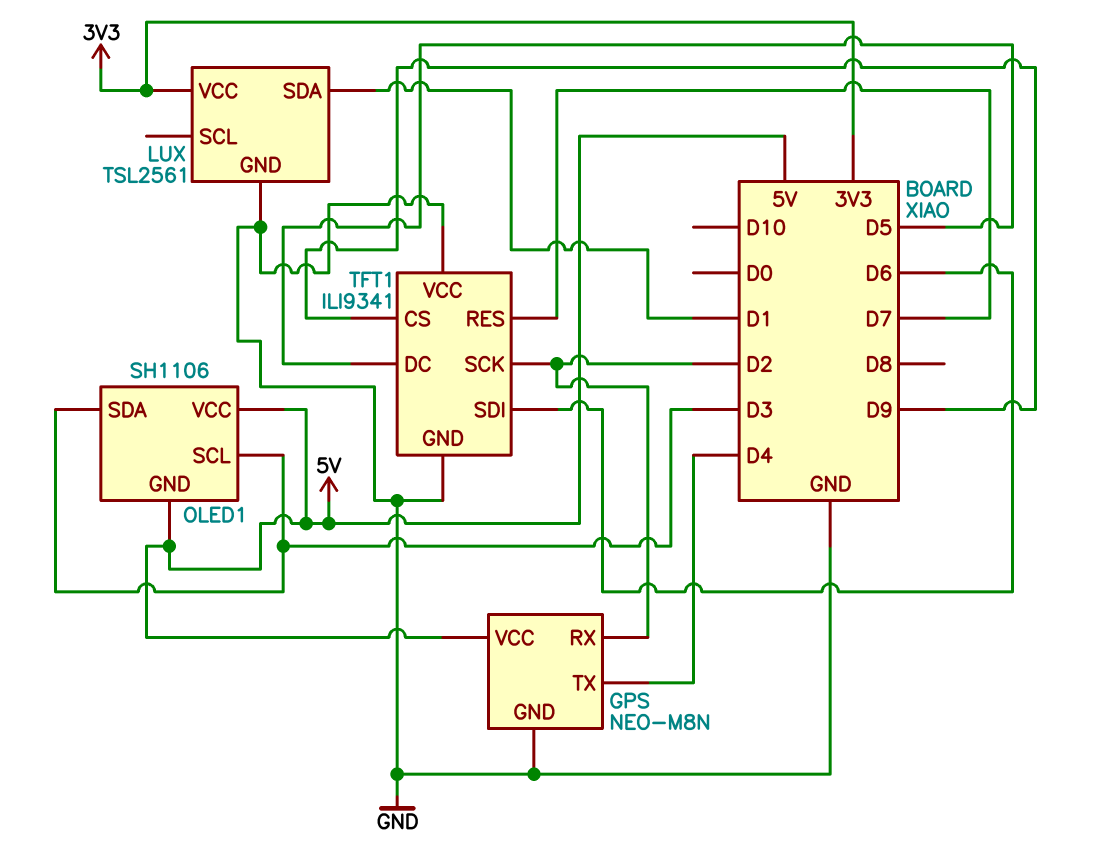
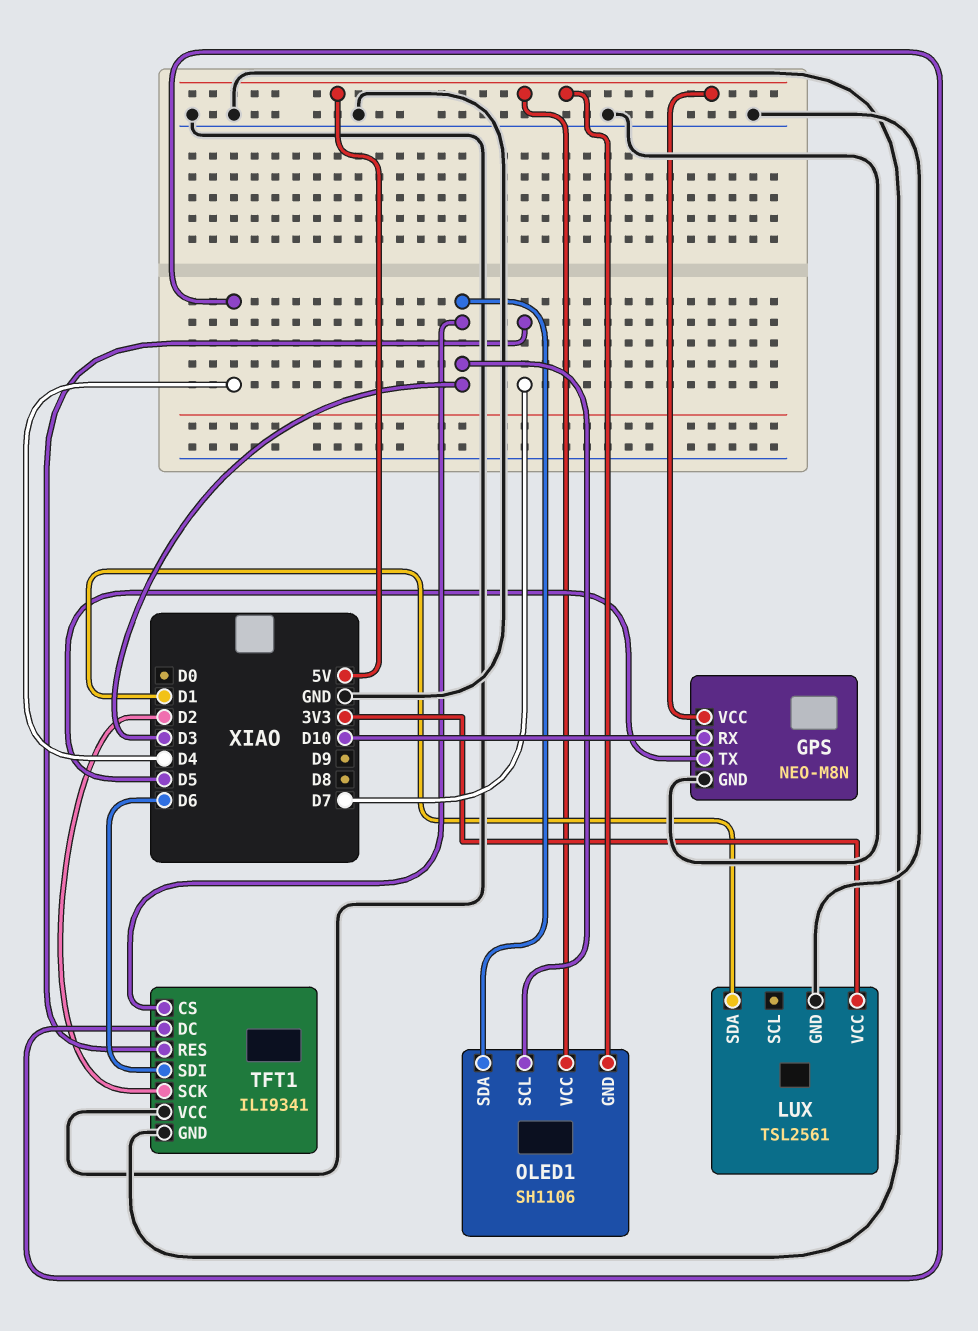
GPS pin RX: D2 -> D10
GPS pin TX: D4 -> D5
TFT1 pin CS: D9 -> D3
TFT1 pin DC: D5 -> D4

